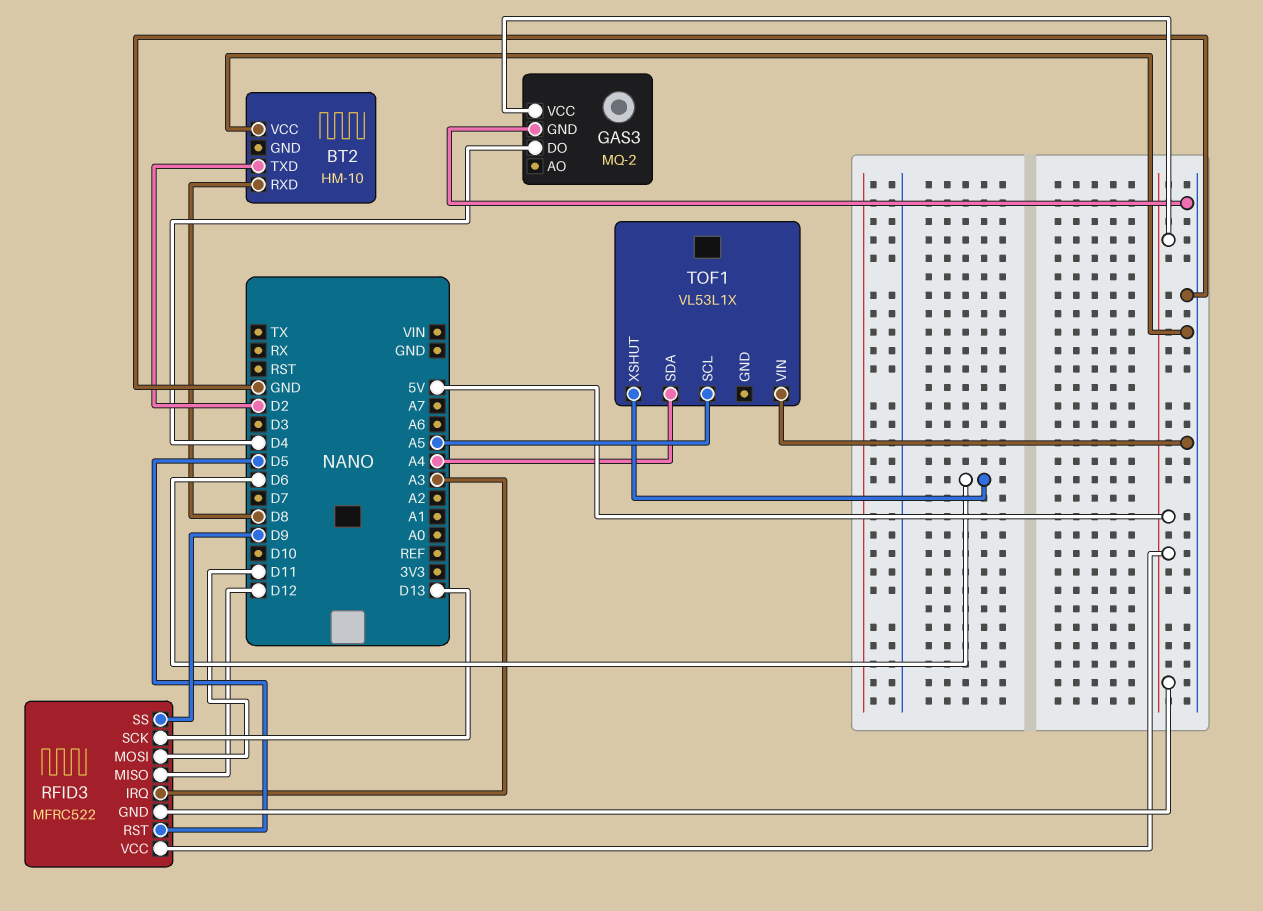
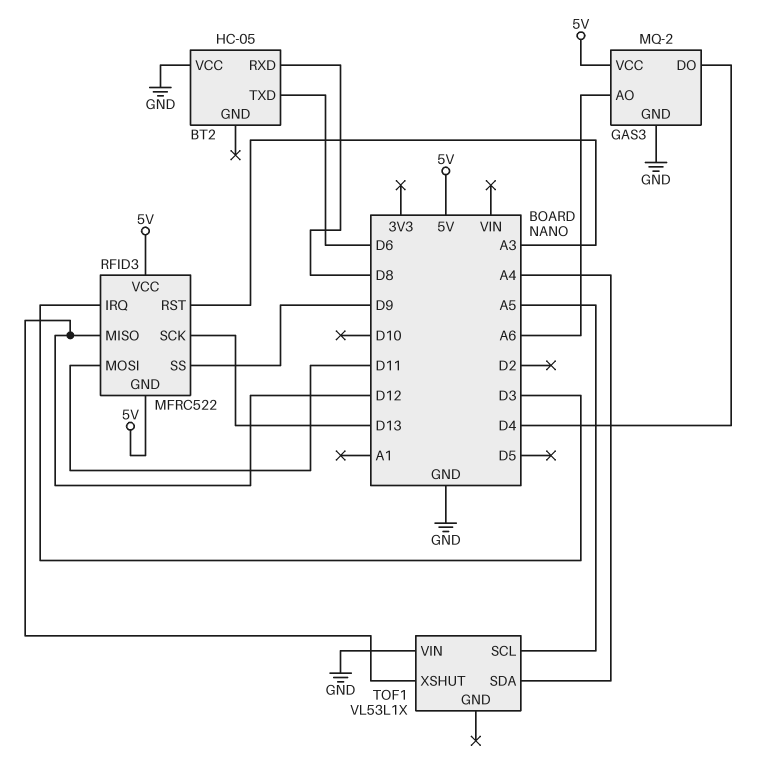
BT2: HM-10 -> HC-05
BT2 pin TXD: D2 -> D6
GAS3 pin AO: none -> A6
RFID3 pin IRQ: A3 -> D3
RFID3 pin RST: D5 -> A3
TOF1 pin XSHUT: D6 -> D12

